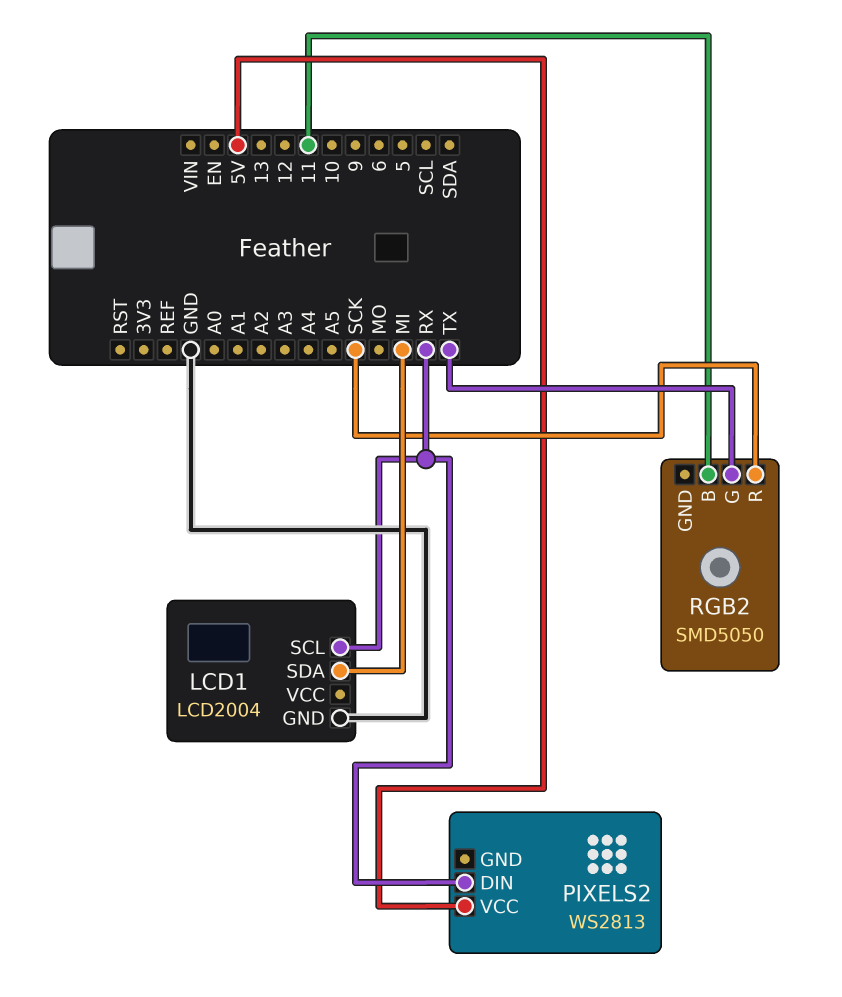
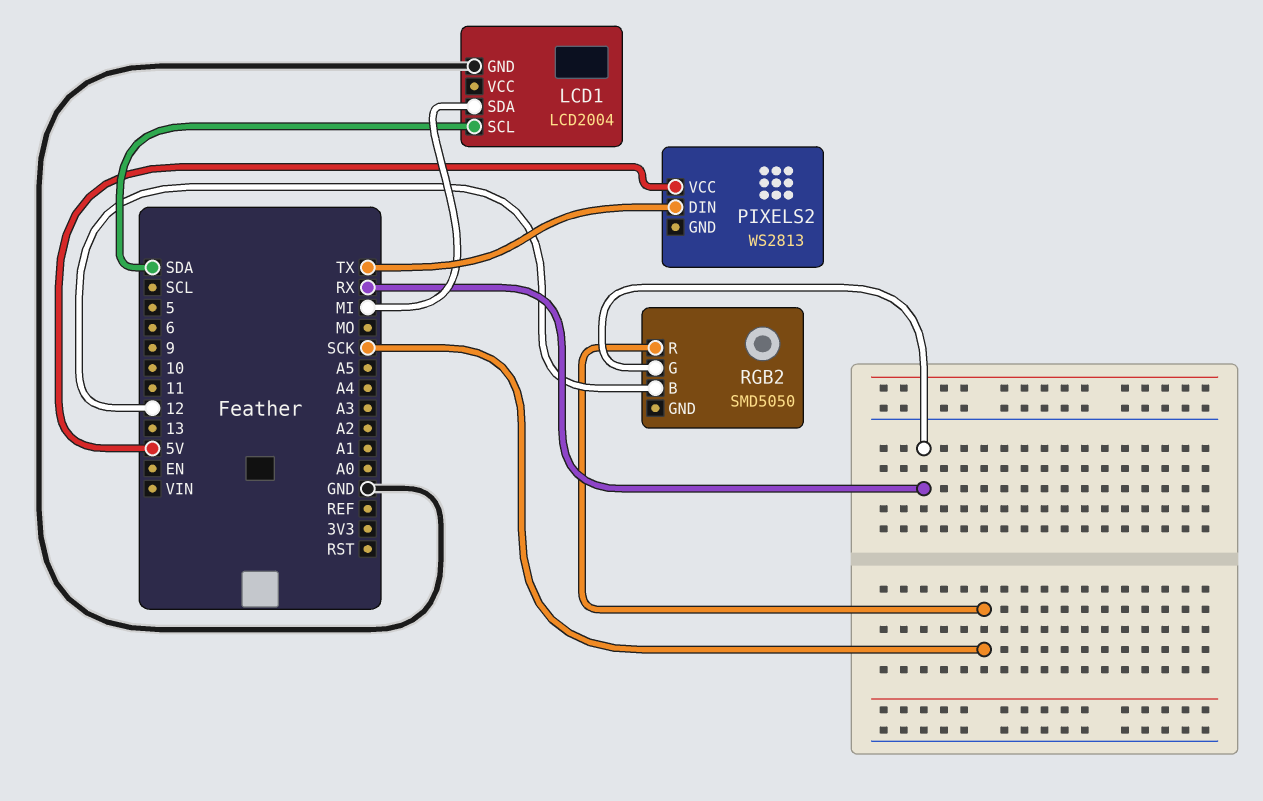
LCD1 pin SCL: RX -> SDA
PIXELS2 pin DIN: RX -> TX
RGB2 pin B: 11 -> 12
RGB2 pin G: TX -> RX

